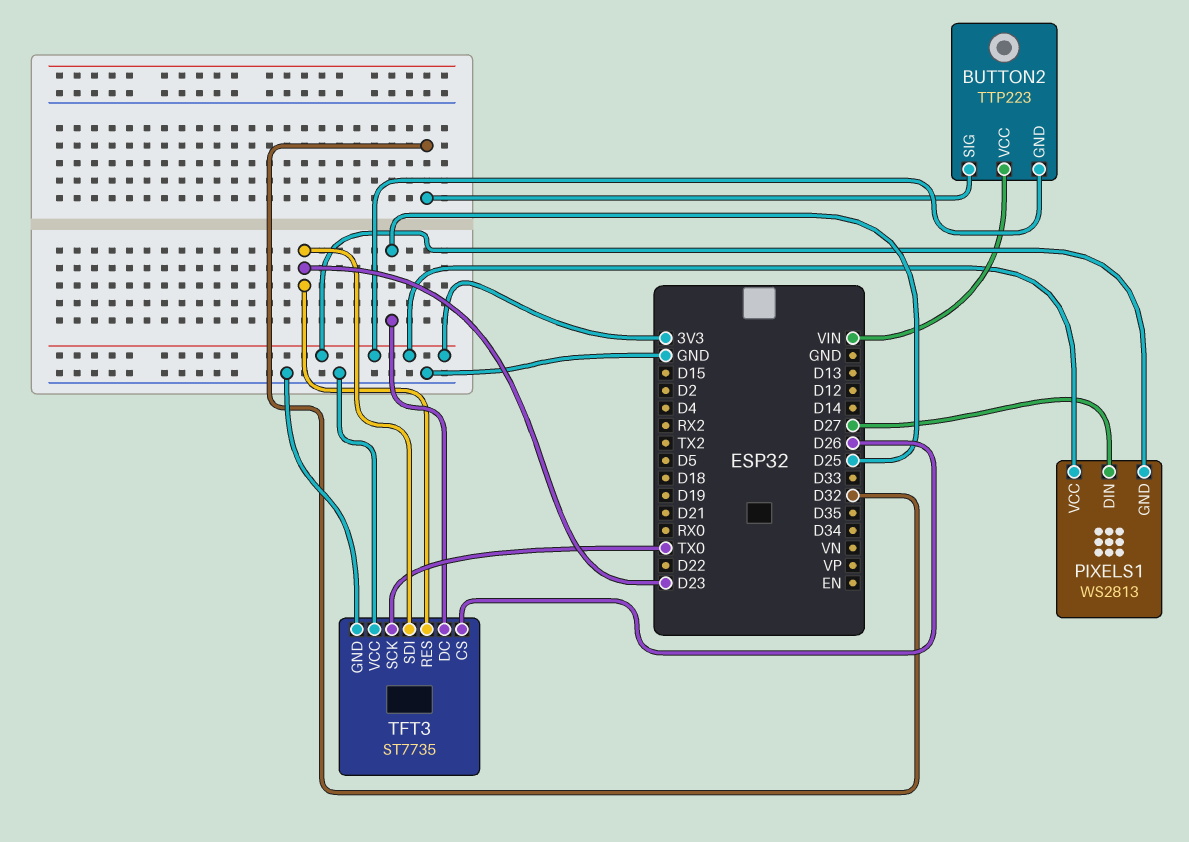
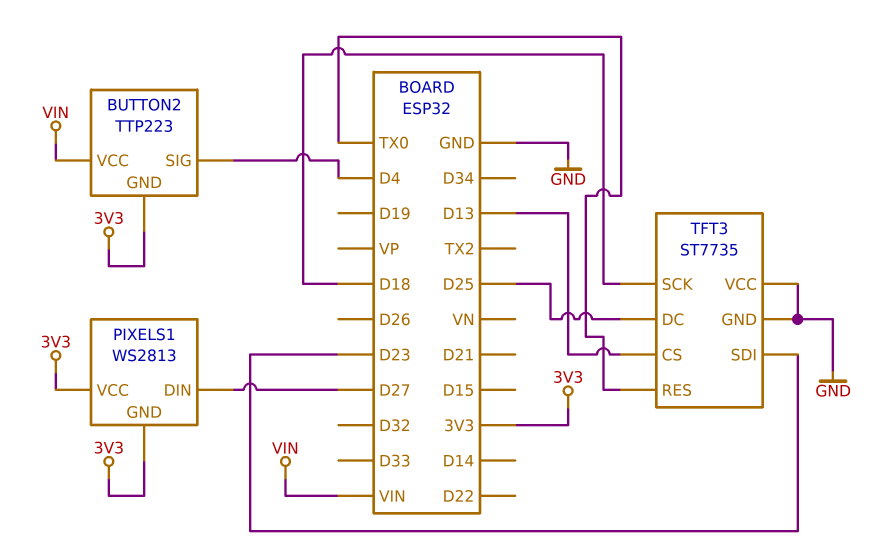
BUTTON2 pin SIG: D32 -> D4
TFT3 pin CS: D26 -> D13
TFT3 pin RES: D23 -> TX0
TFT3 pin SCK: TX0 -> D18

